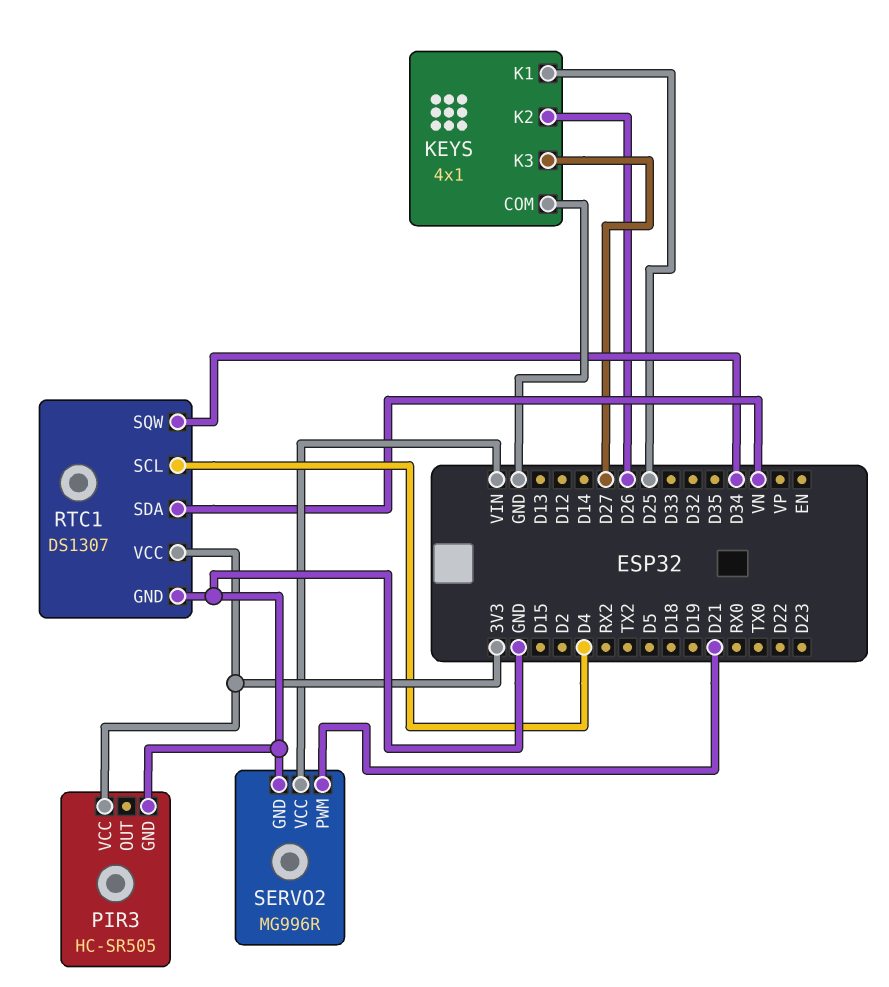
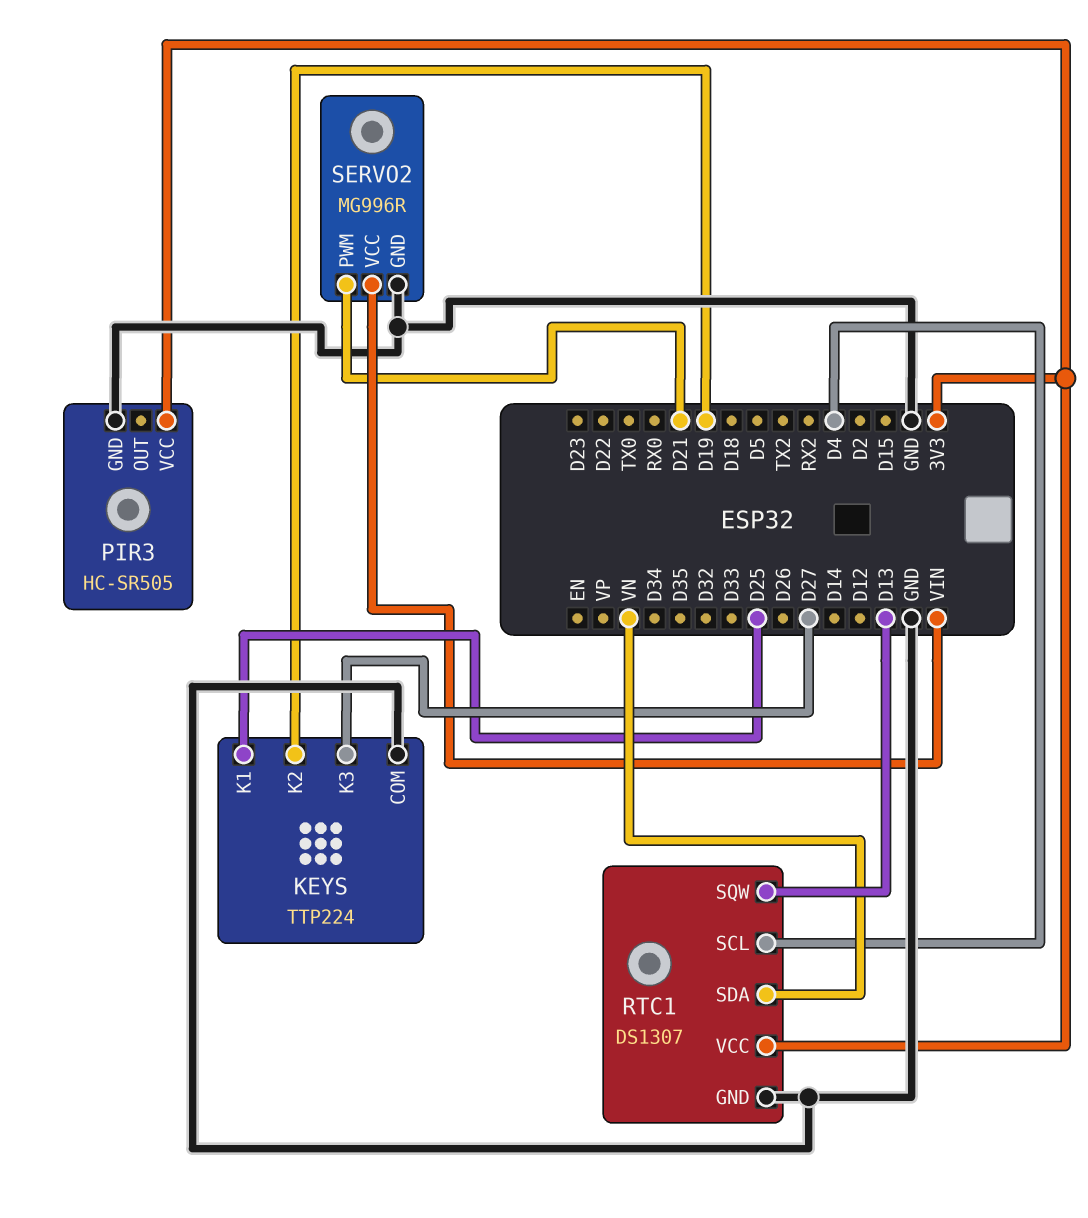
KEYS: 4x1 -> TTP224
KEYS pin K2: D26 -> D19
RTC1 pin SQW: D34 -> D13

